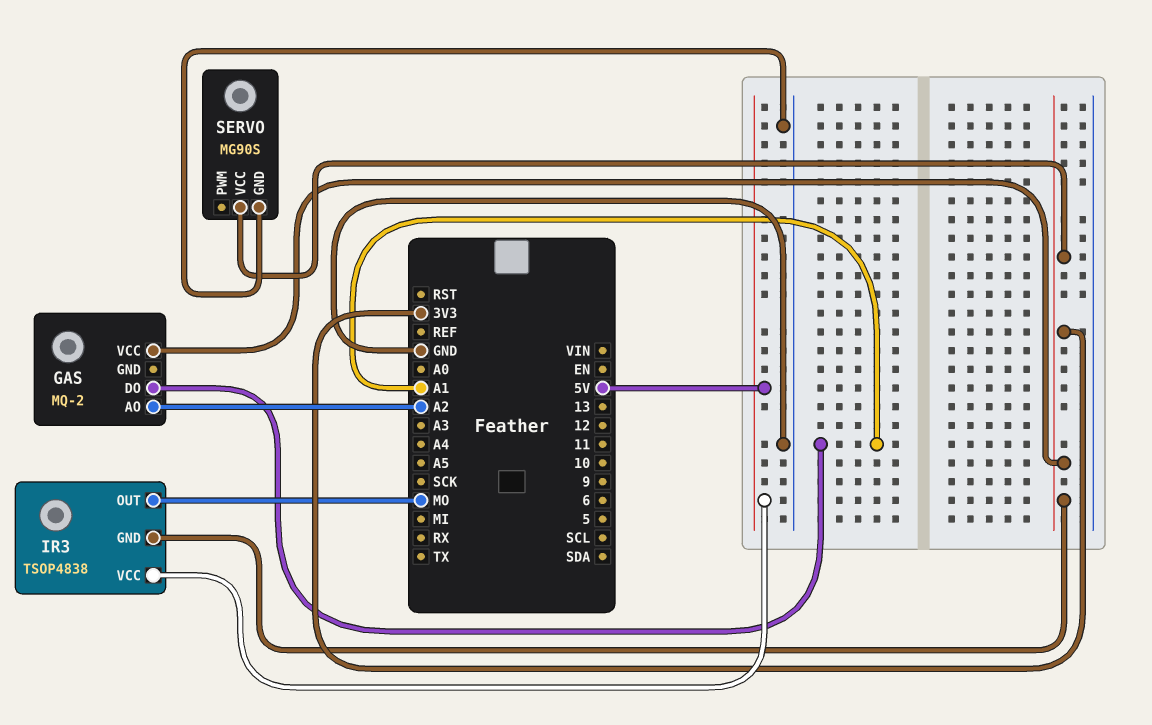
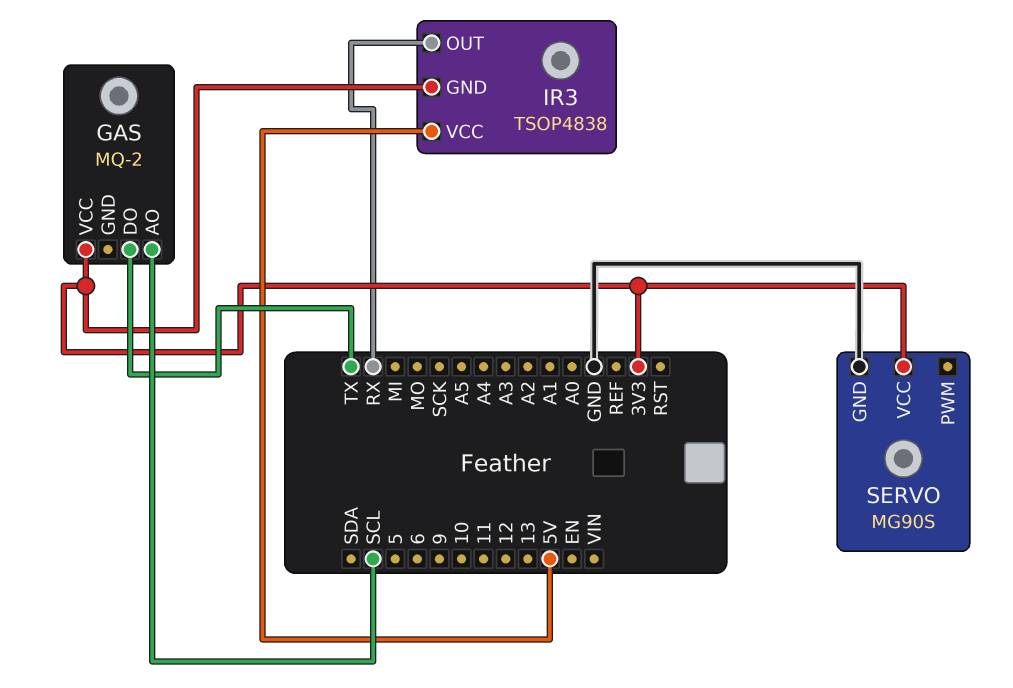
GAS pin AO: A2 -> SCL
GAS pin DO: A1 -> TX
IR3 pin OUT: MO -> RX

